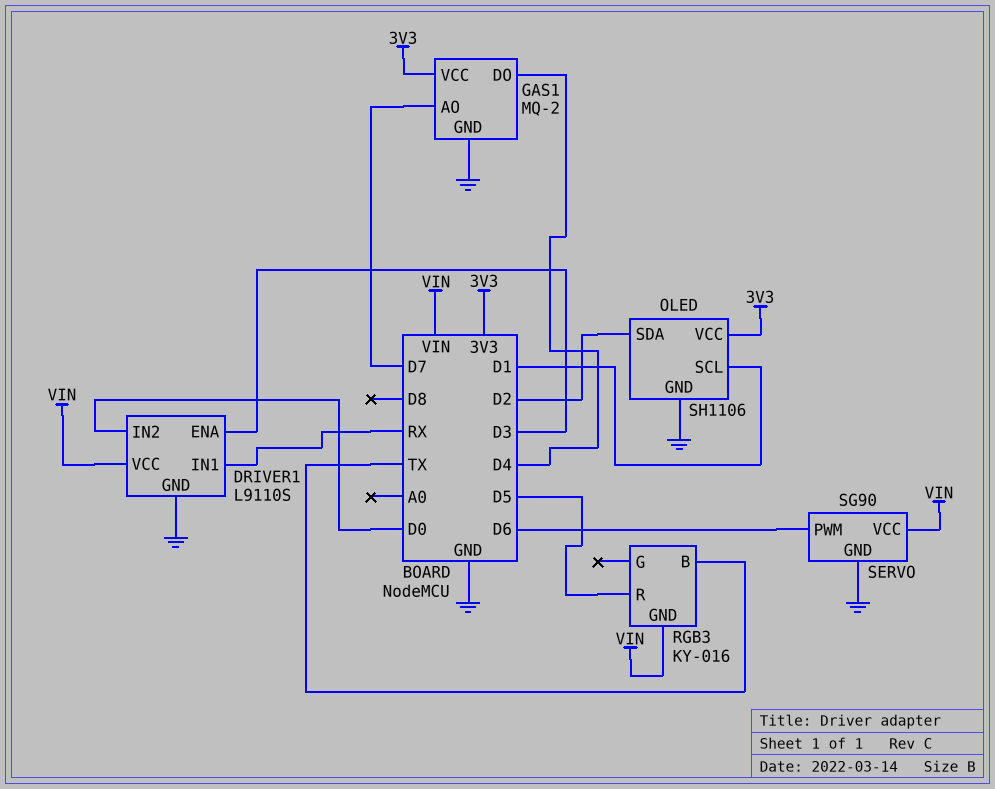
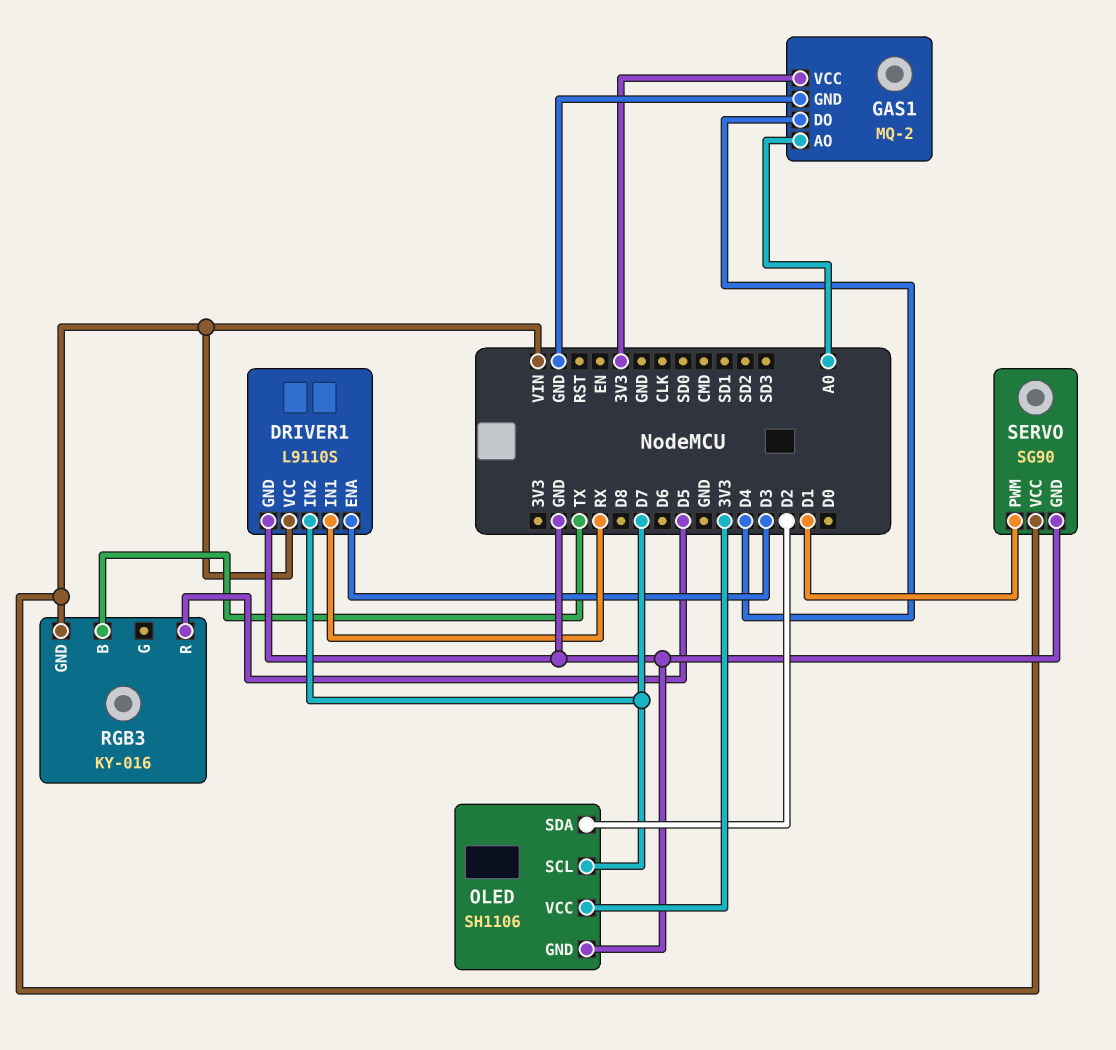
DRIVER1 pin IN2: D0 -> D7
GAS1 pin AO: D7 -> A0
OLED pin SCL: D1 -> D7
SERVO pin PWM: D6 -> D1

